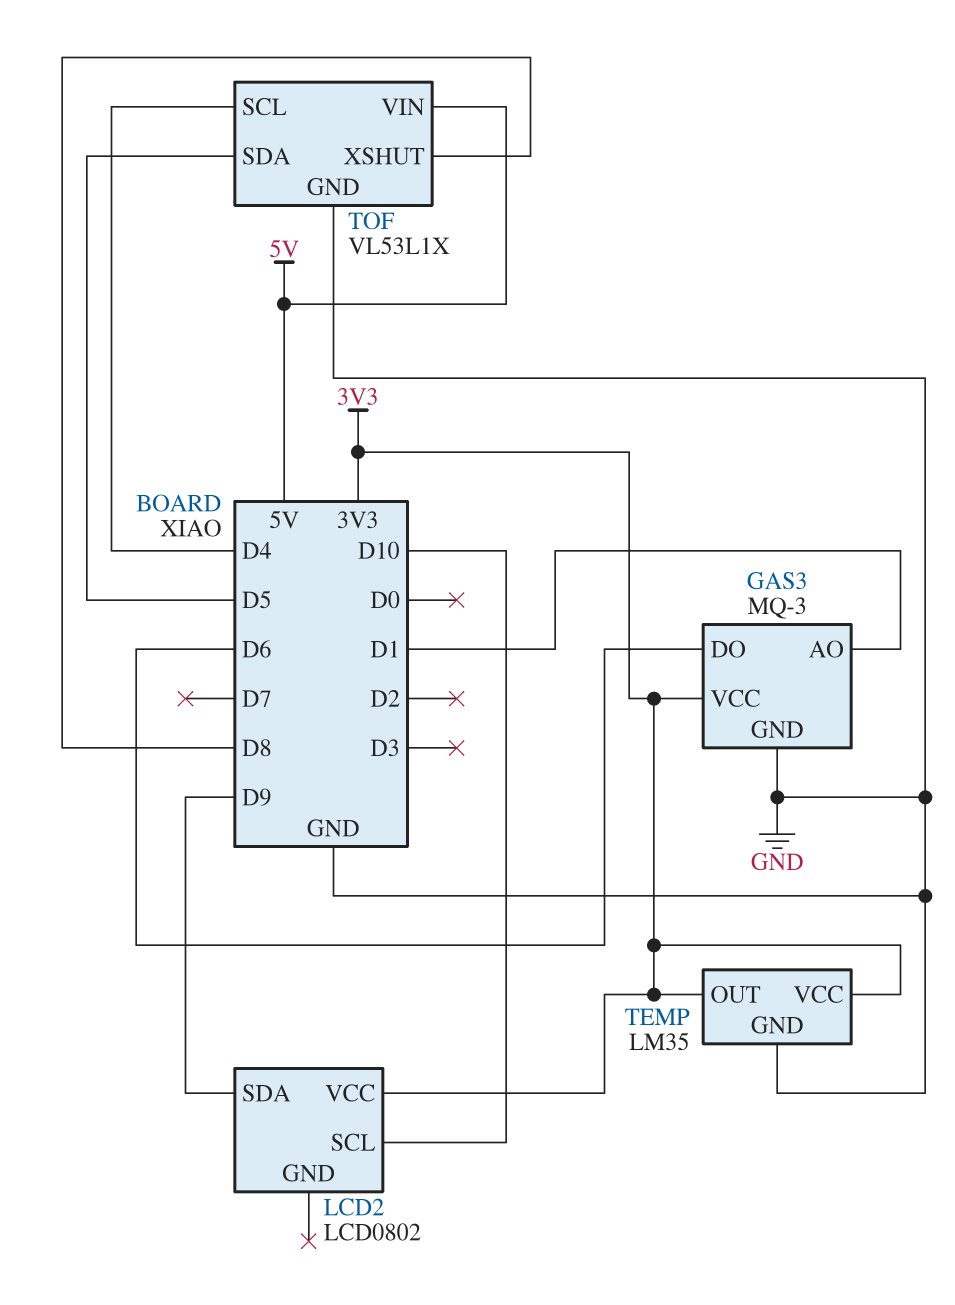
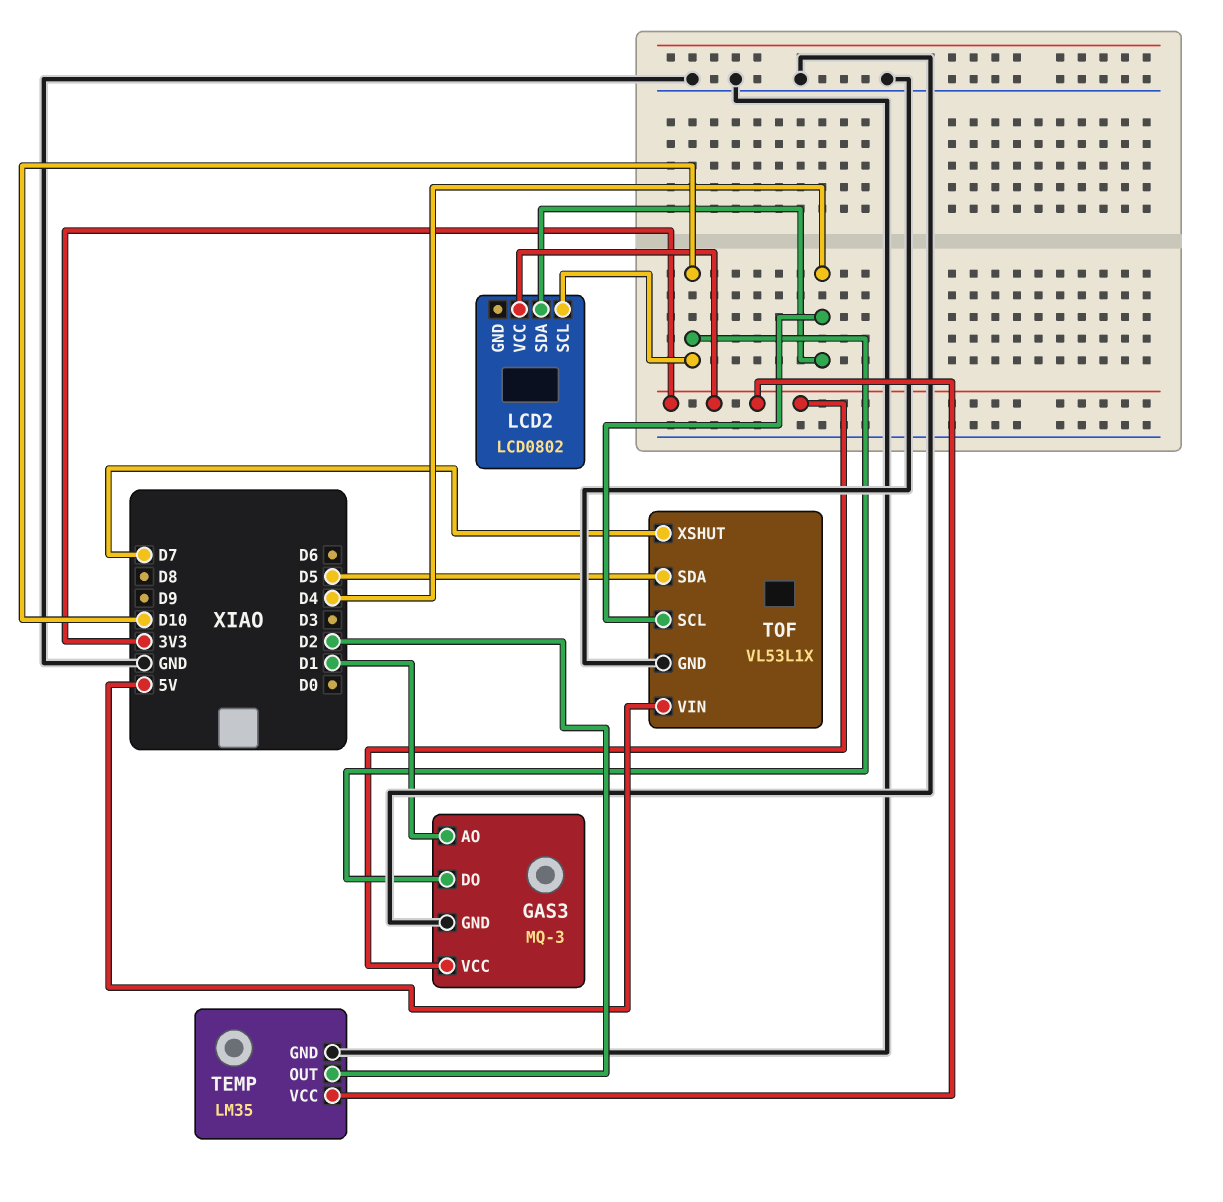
GAS3 pin DO: D6 -> D10
LCD2 pin SDA: D9 -> D4
TEMP pin OUT: 3V3 -> D2
TOF pin XSHUT: D8 -> D7

